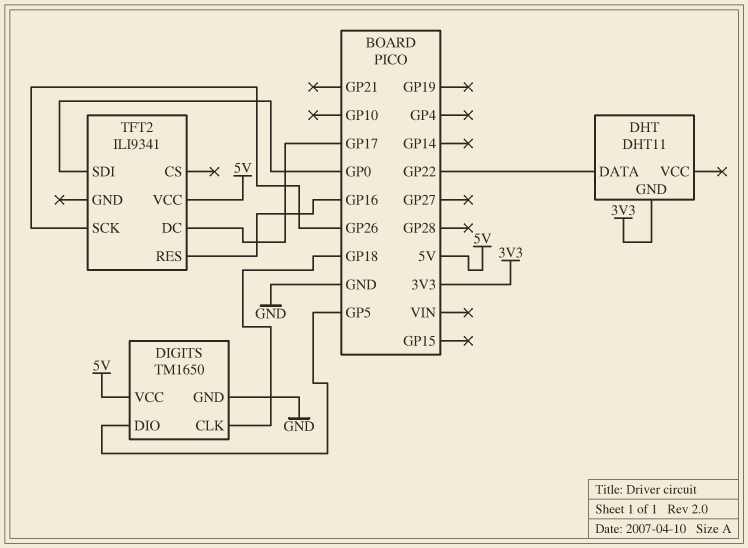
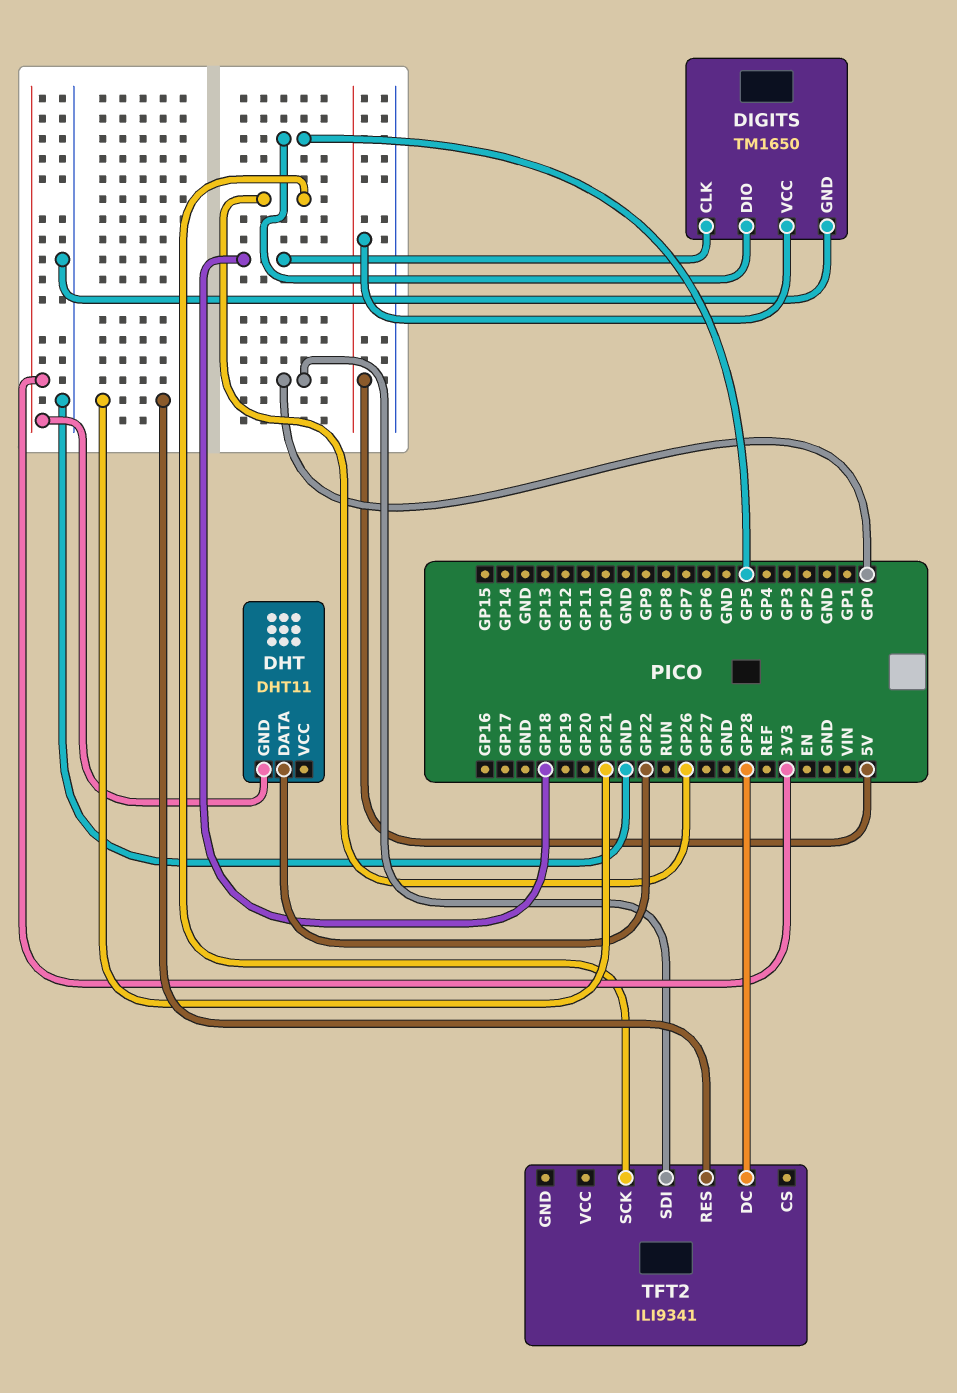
TFT2 pin DC: GP17 -> GP28
TFT2 pin RES: GP16 -> GP21
TFT2 pin VCC: 5V -> none

